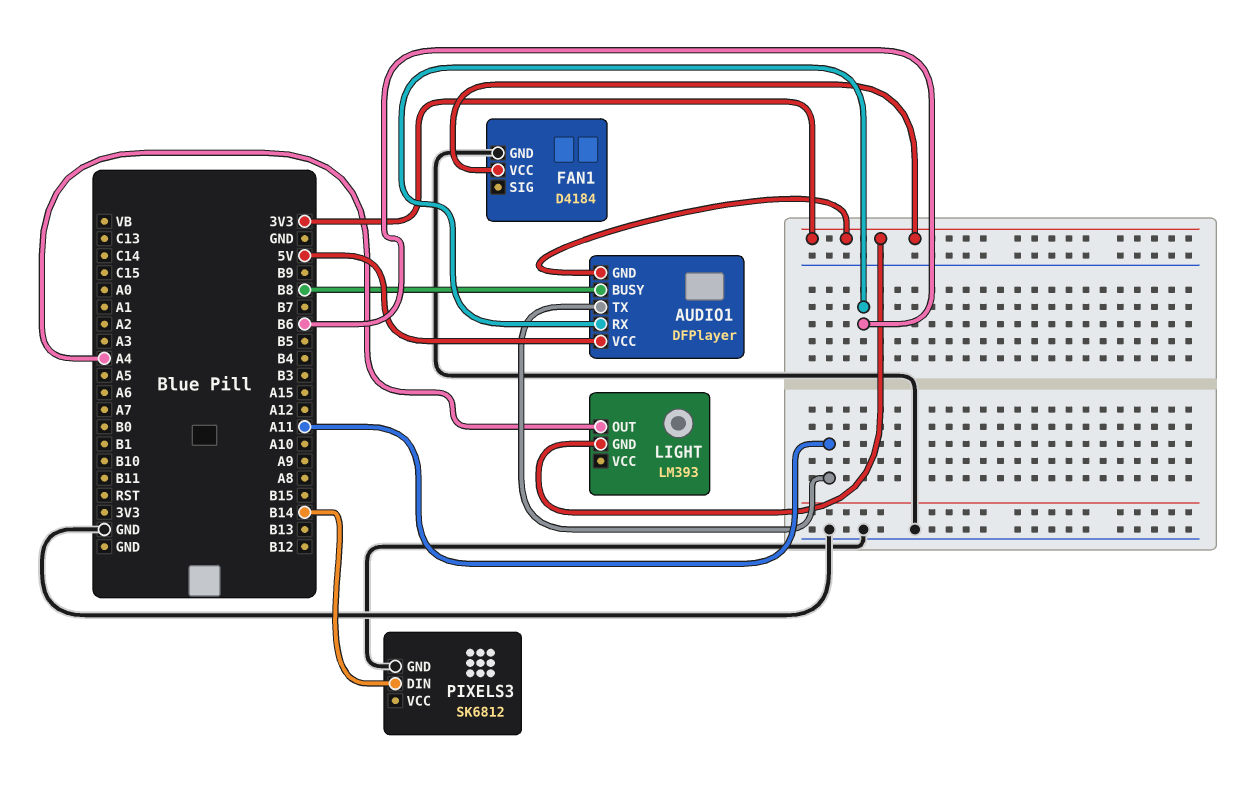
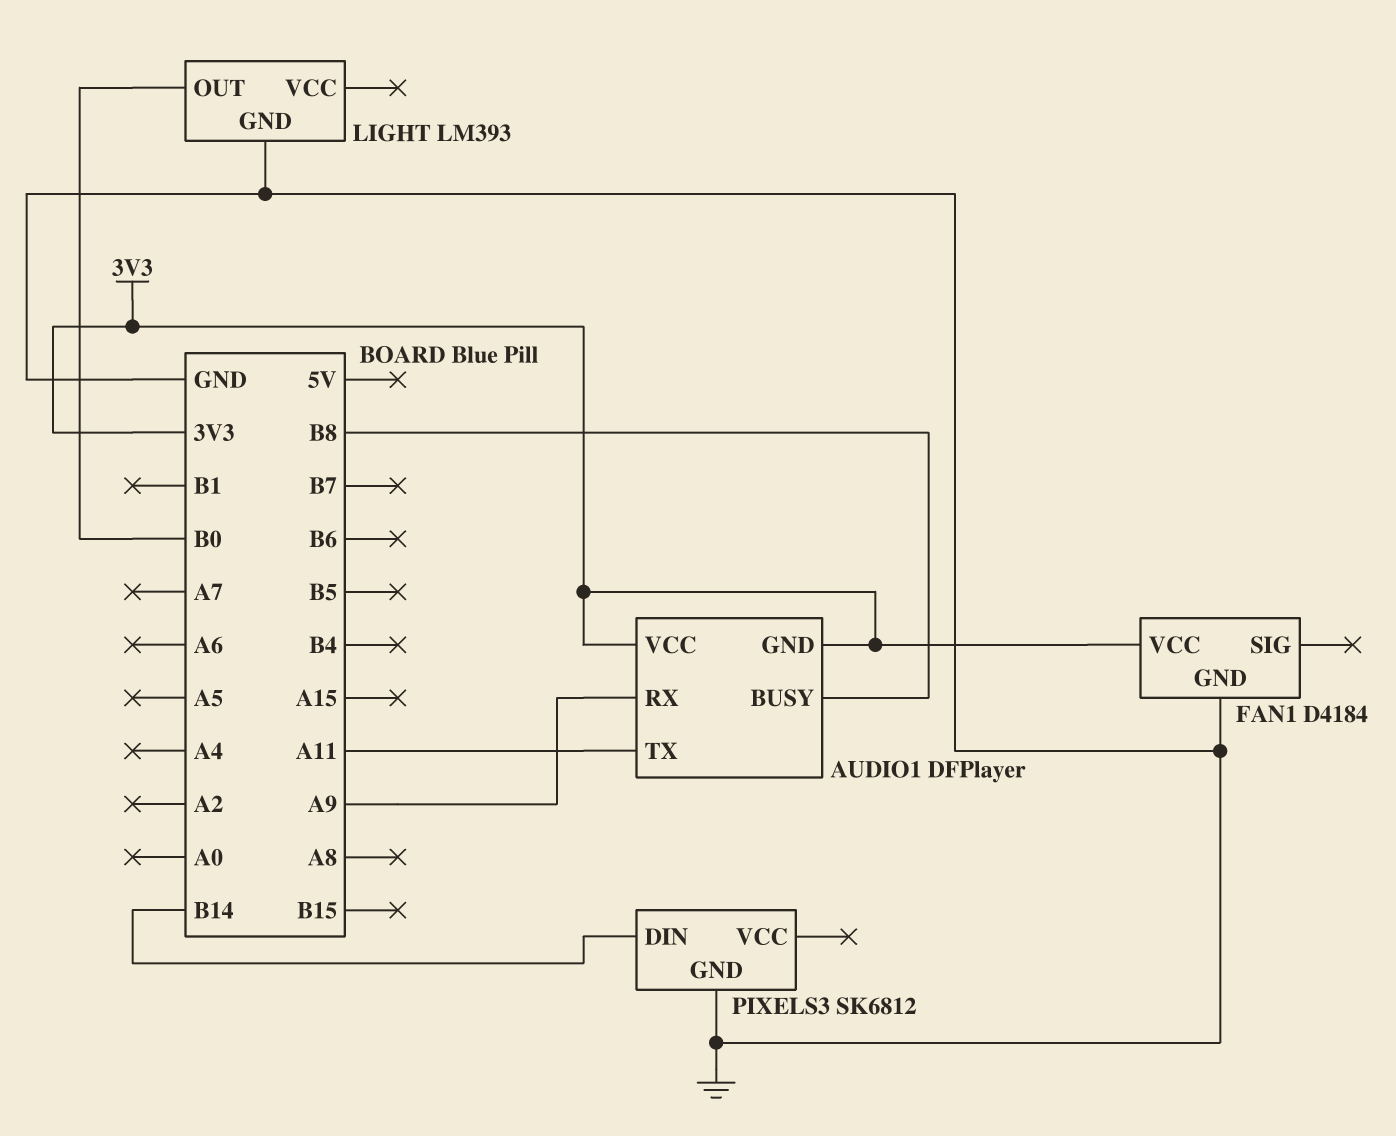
AUDIO1 pin RX: B6 -> A9
AUDIO1 pin VCC: 5V -> 3V3
LIGHT pin GND: 3V3 -> GND
LIGHT pin OUT: A4 -> B0

